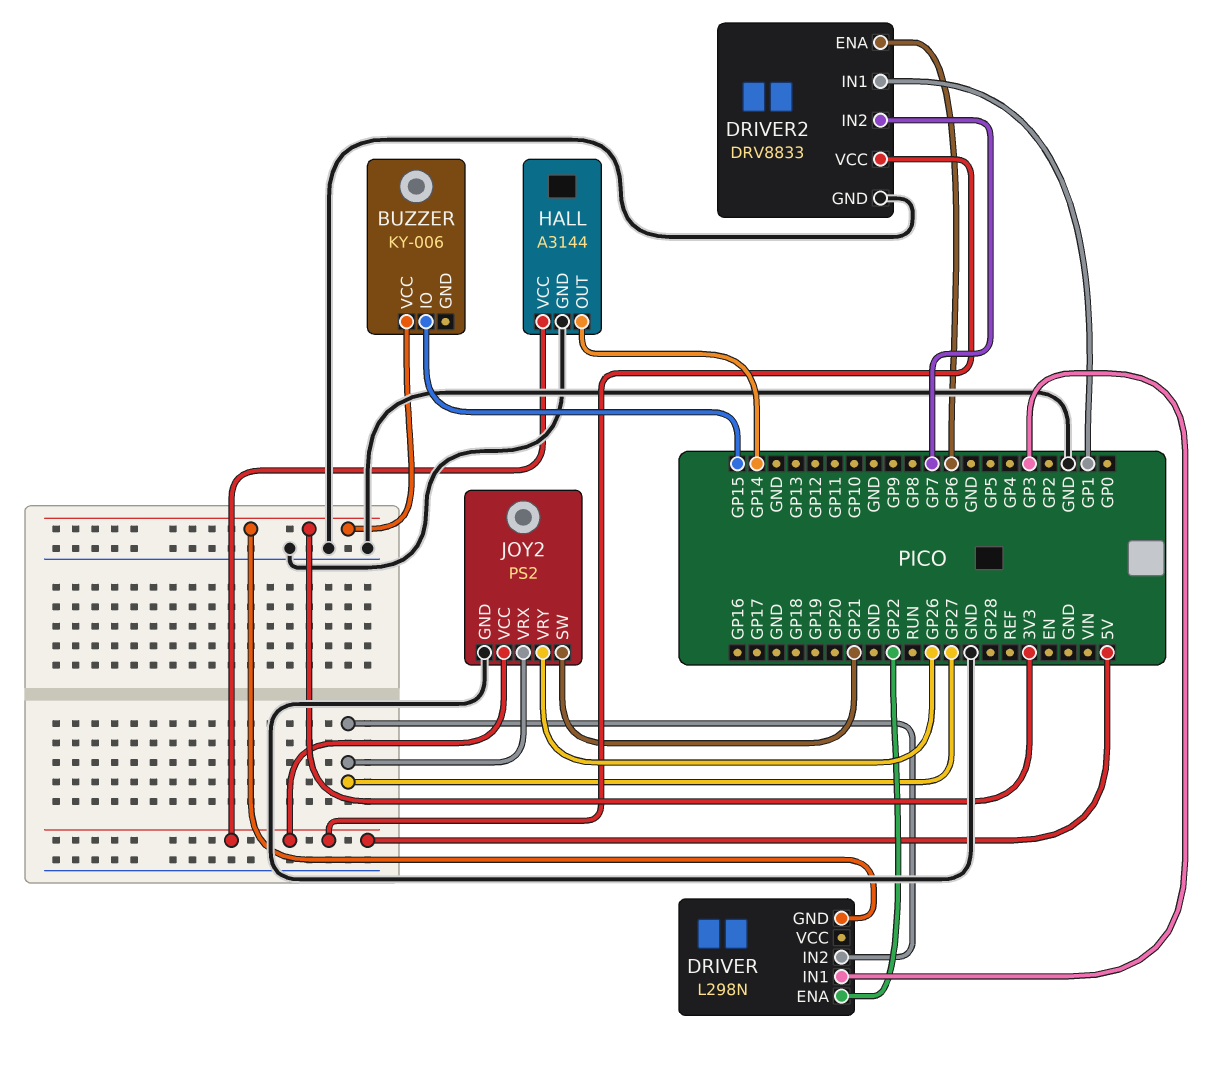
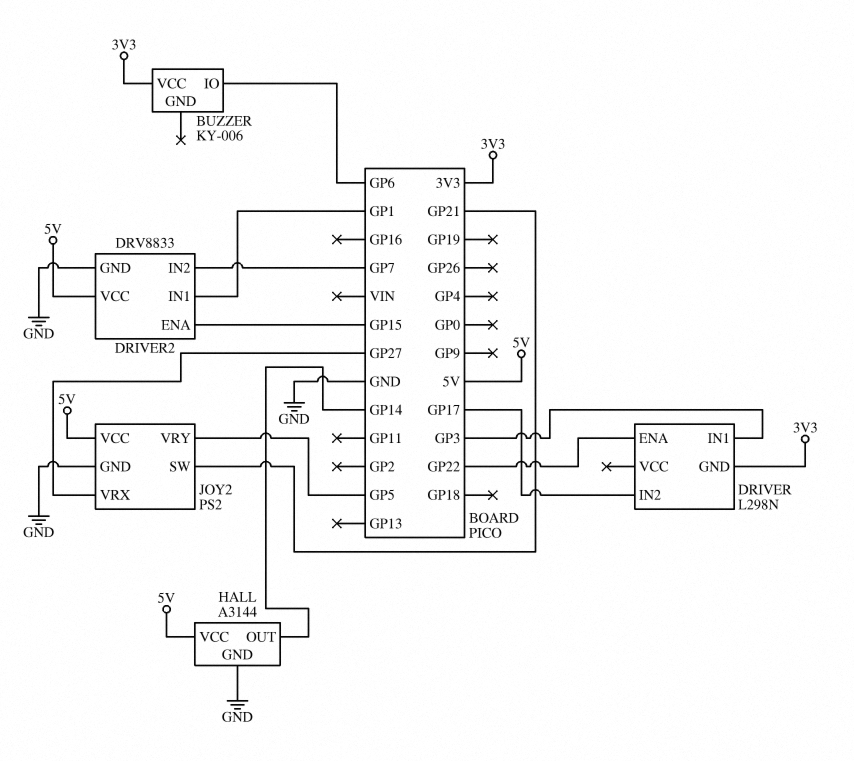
BUZZER pin IO: GP15 -> GP6
DRIVER pin IN2: GP27 -> GP17
DRIVER2 pin ENA: GP6 -> GP15
JOY2 pin VRY: GP26 -> GP5

